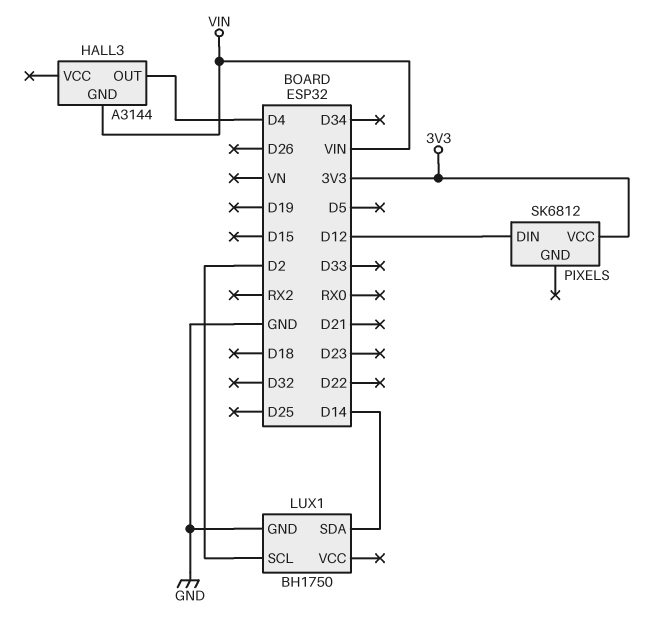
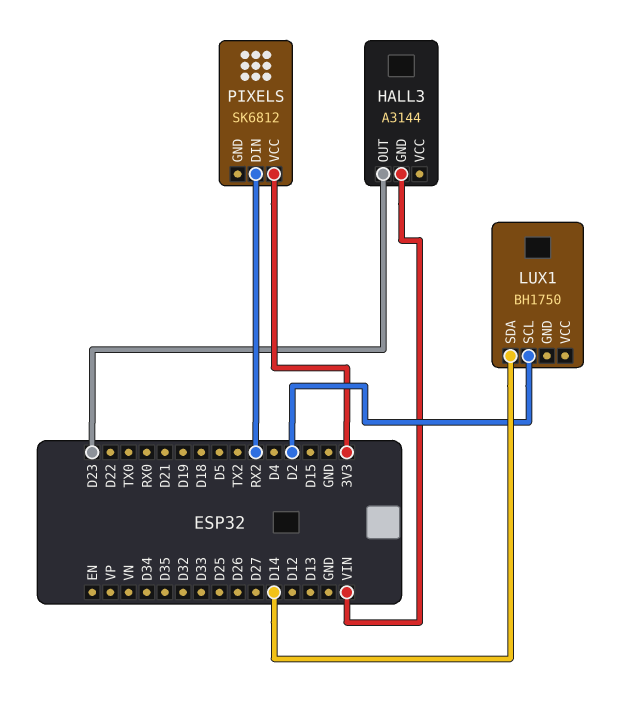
HALL3 pin OUT: D4 -> D23
LUX1 pin GND: GND -> none
PIXELS pin DIN: D12 -> RX2

